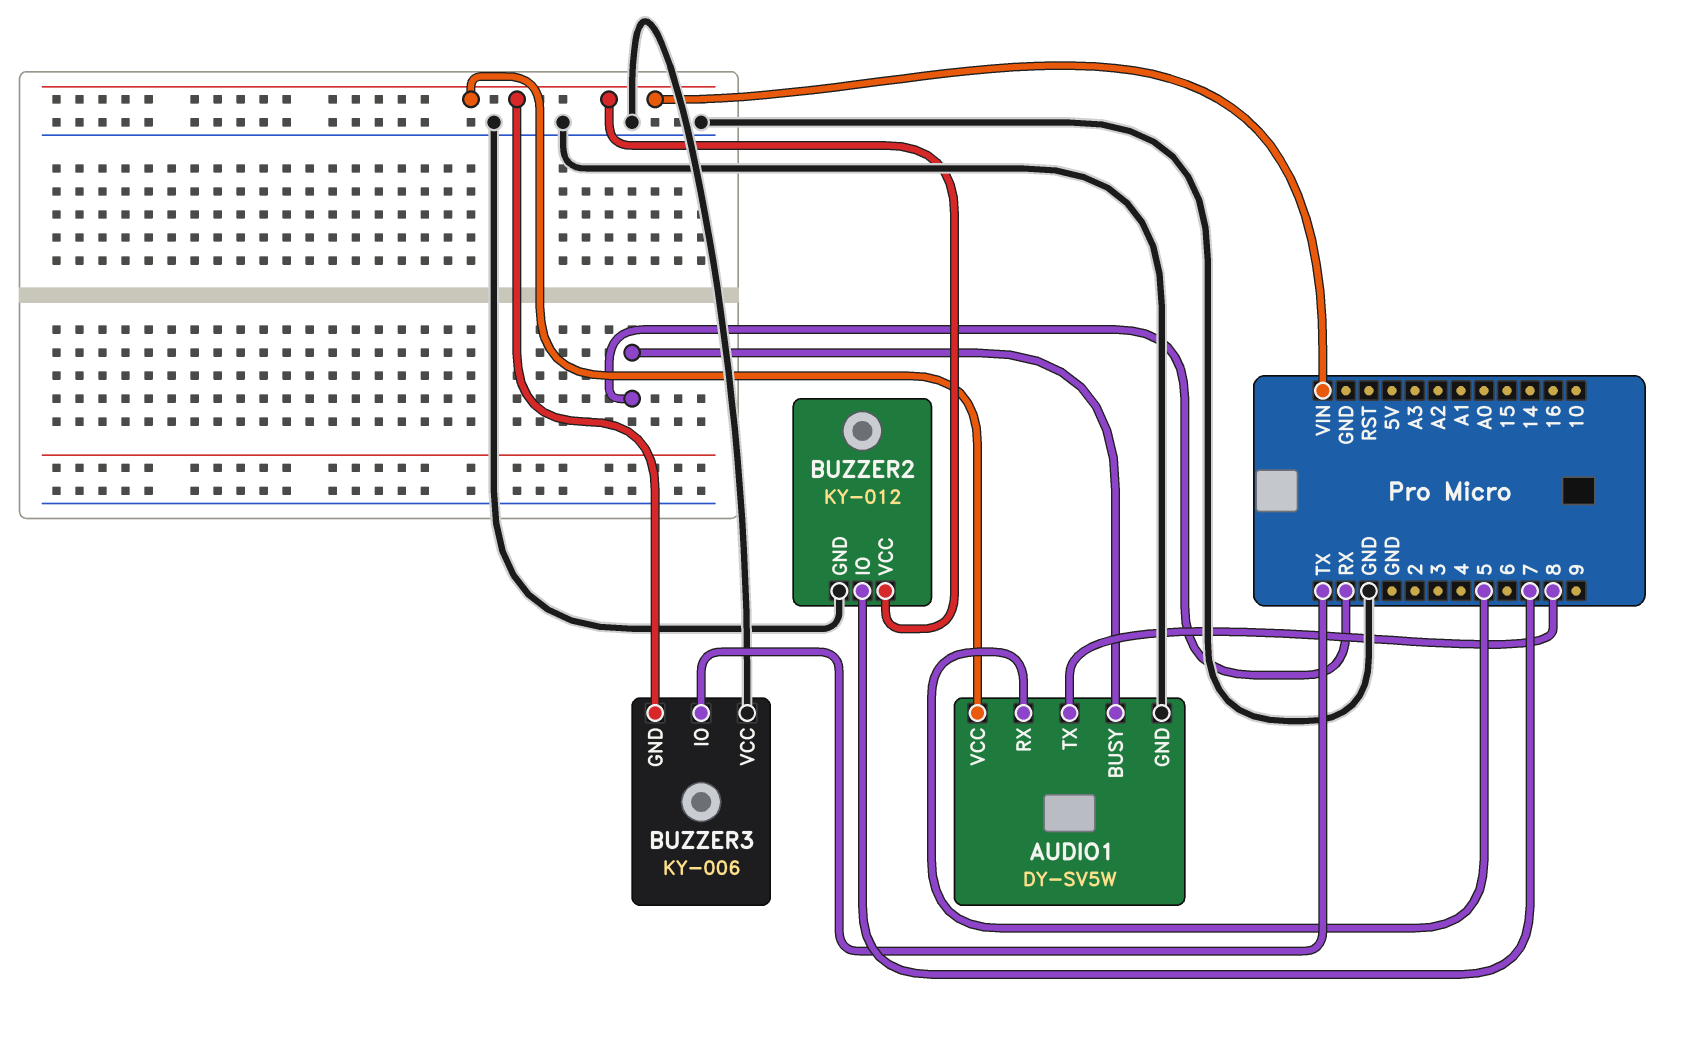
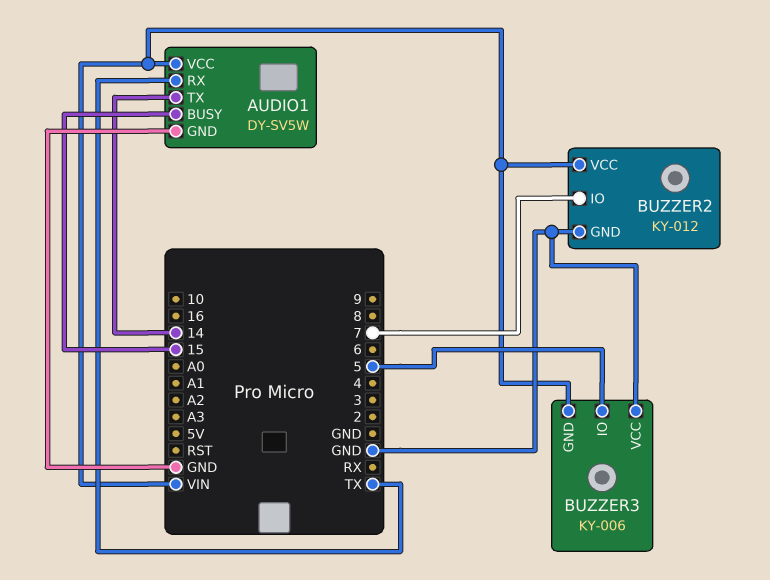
AUDIO1 pin BUSY: RX -> 15
AUDIO1 pin RX: 5 -> TX
AUDIO1 pin TX: 8 -> 14
BUZZER3 pin IO: TX -> 5

